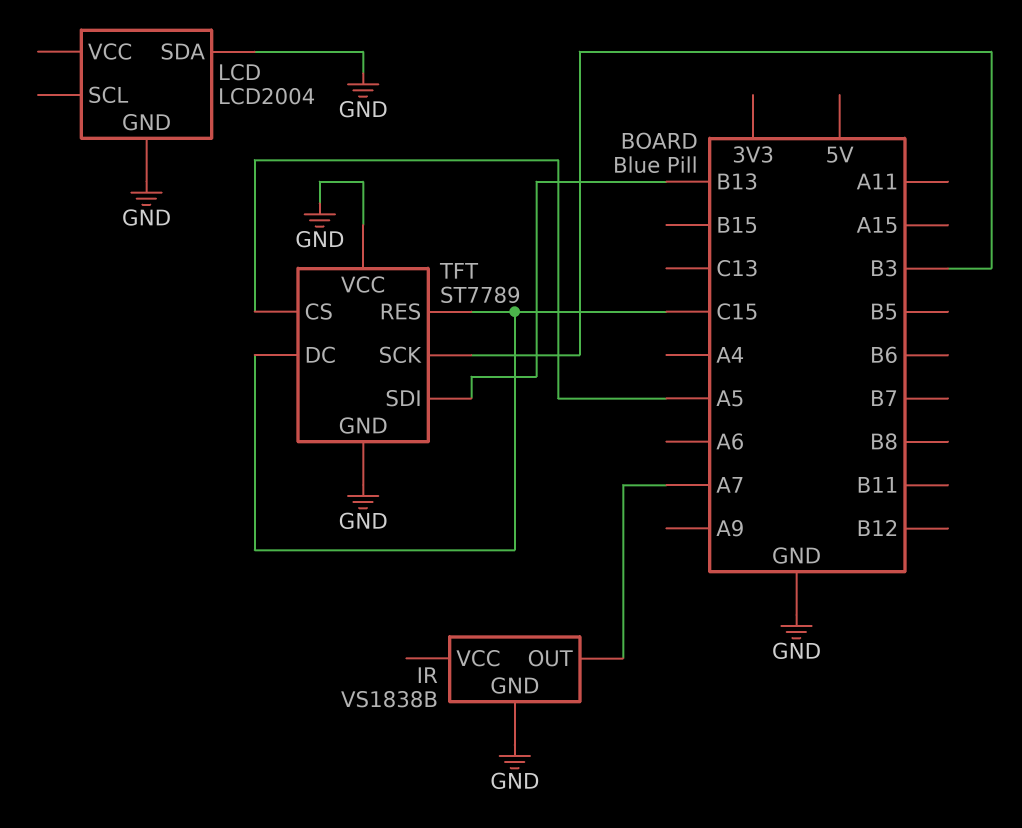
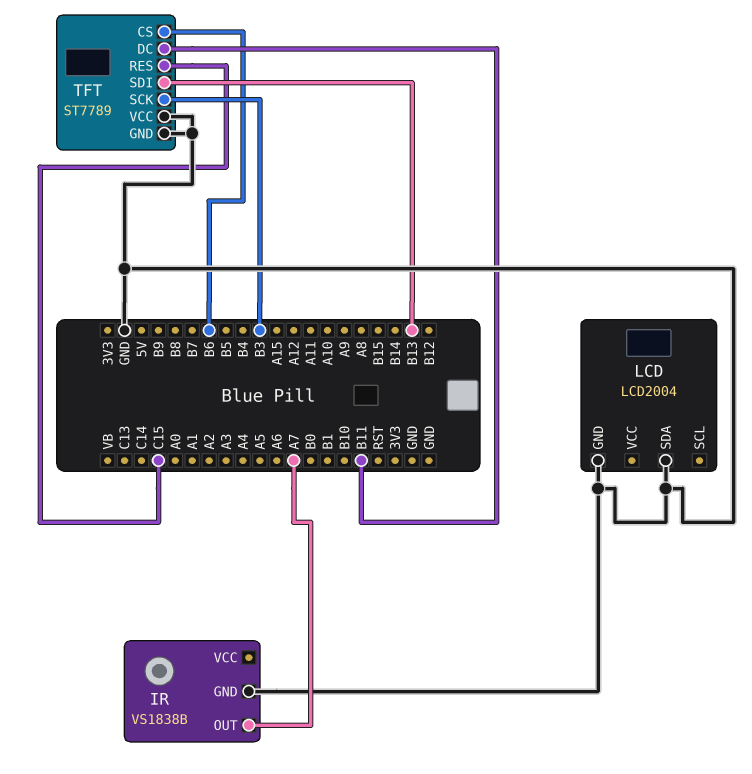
TFT pin CS: A5 -> B6
TFT pin DC: C15 -> B11

